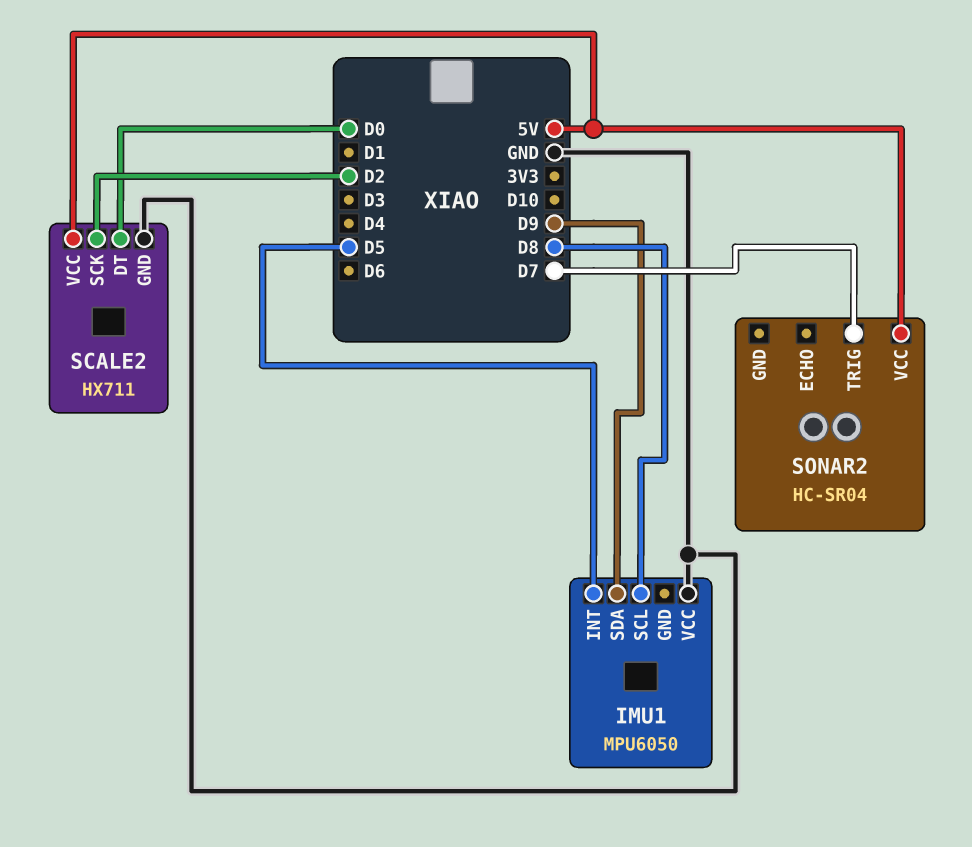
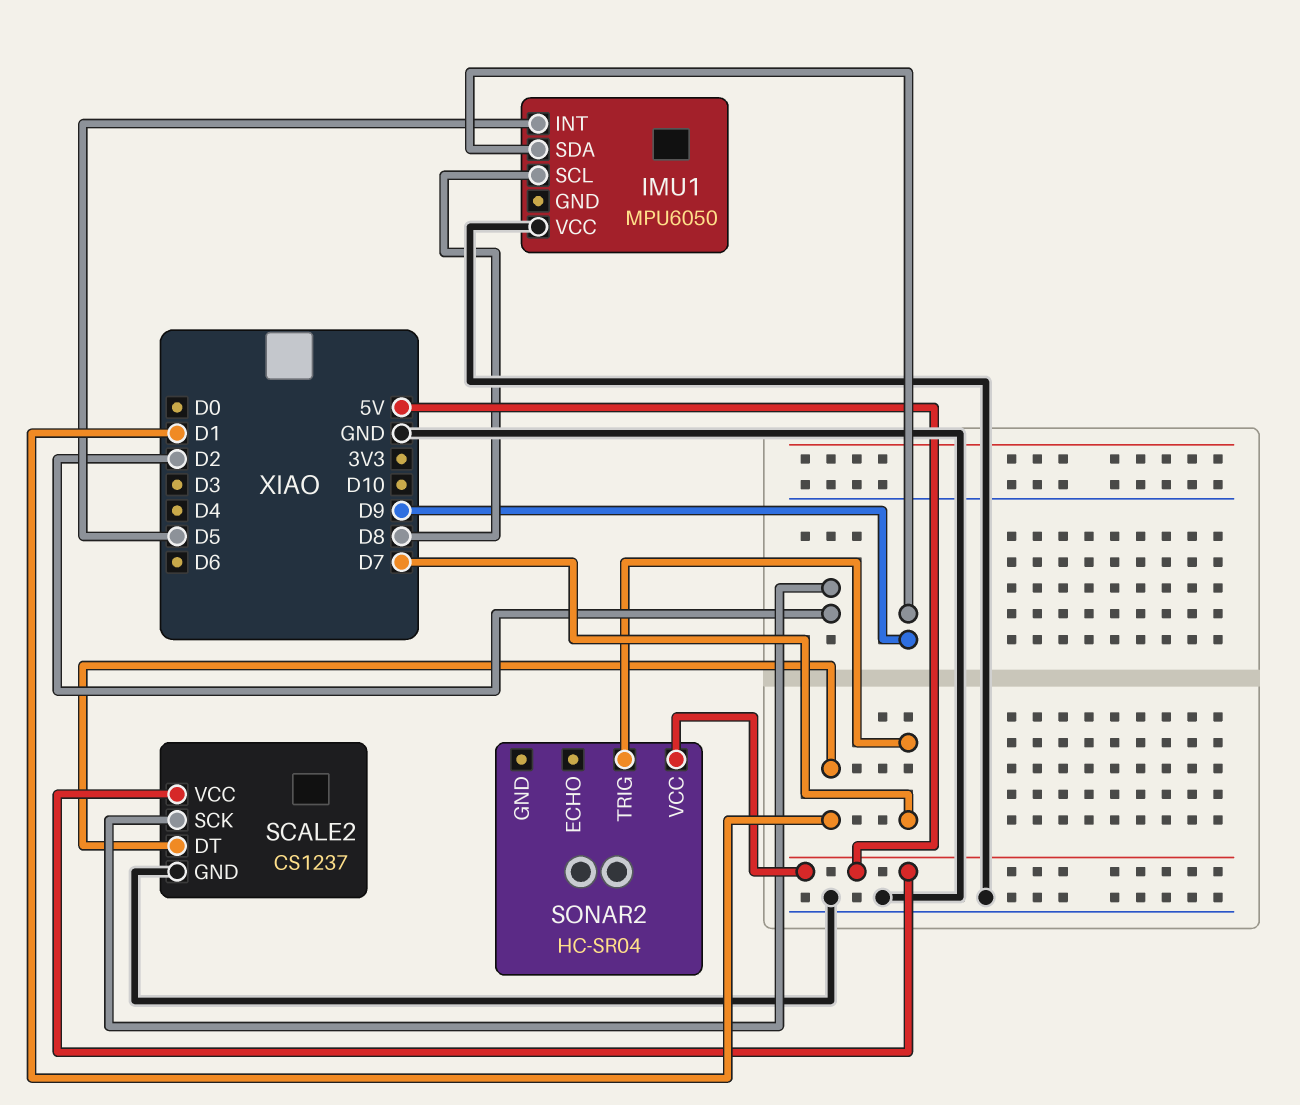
SCALE2: HX711 -> CS1237
SCALE2 pin DT: D0 -> D1

